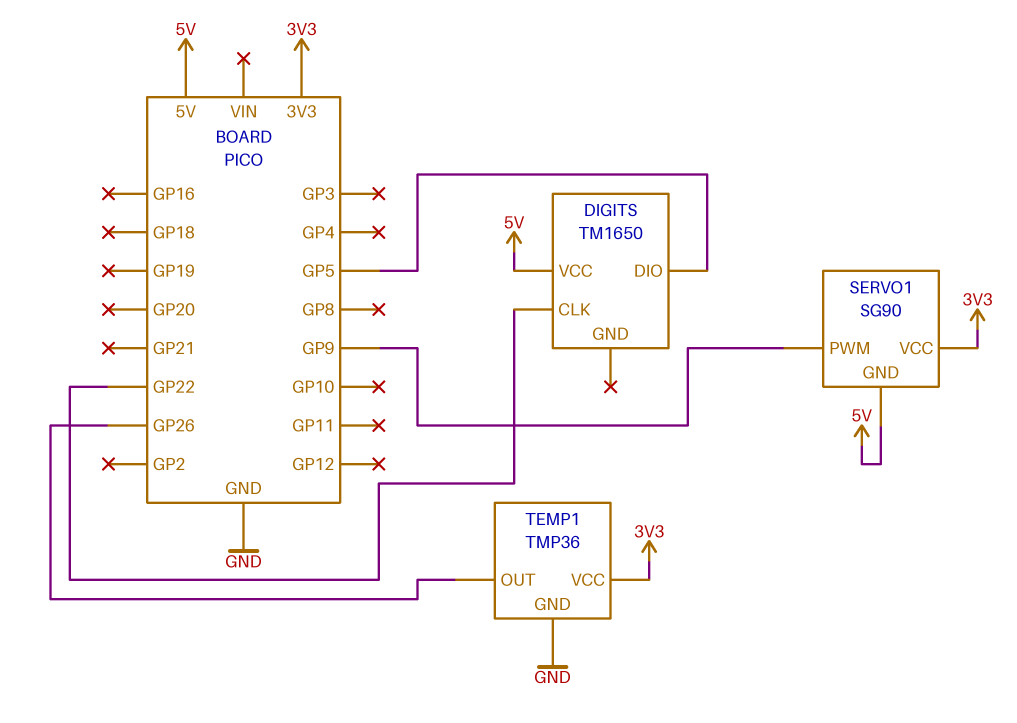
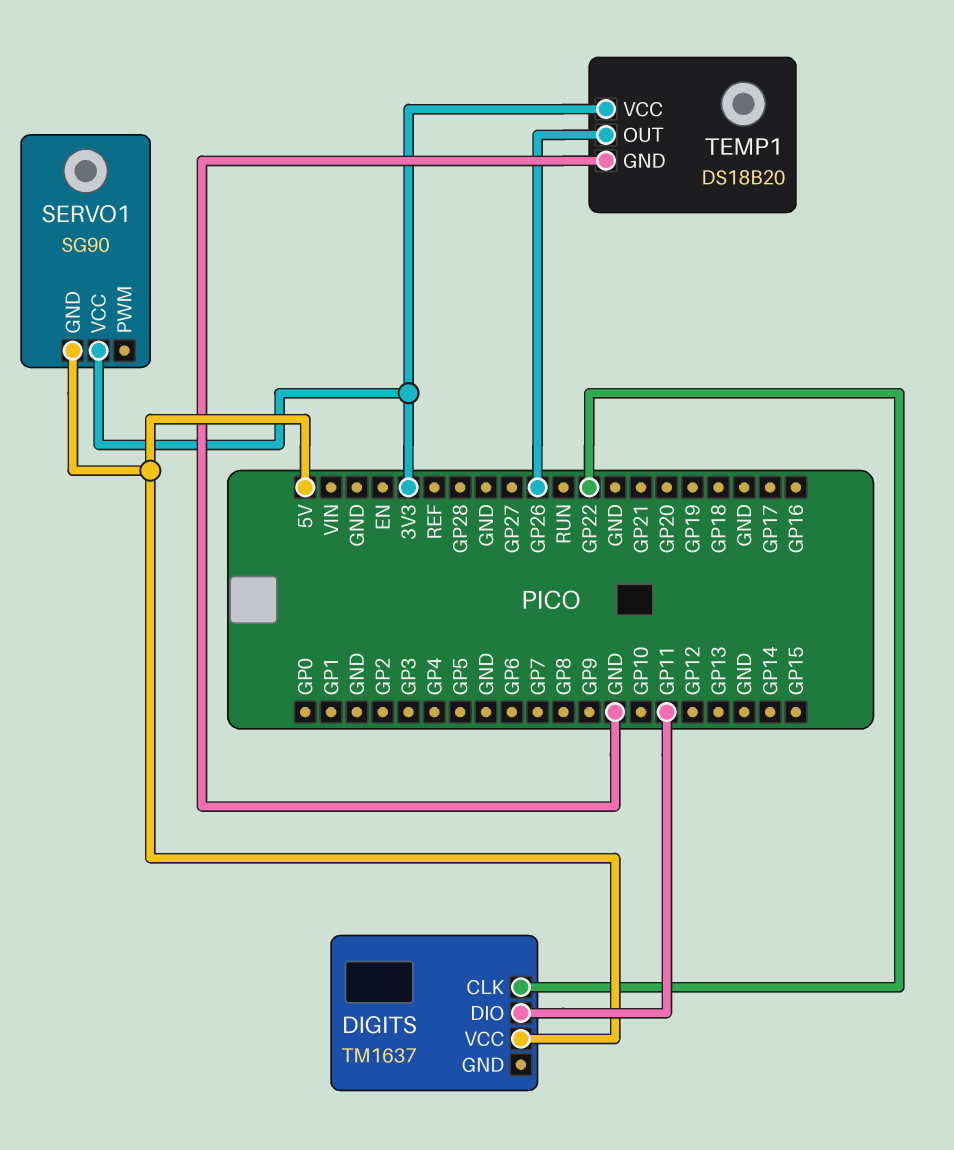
DIGITS: TM1650 -> TM1637
DIGITS pin DIO: GP5 -> GP11
SERVO1 pin PWM: GP9 -> none
TEMP1: TMP36 -> DS18B20

